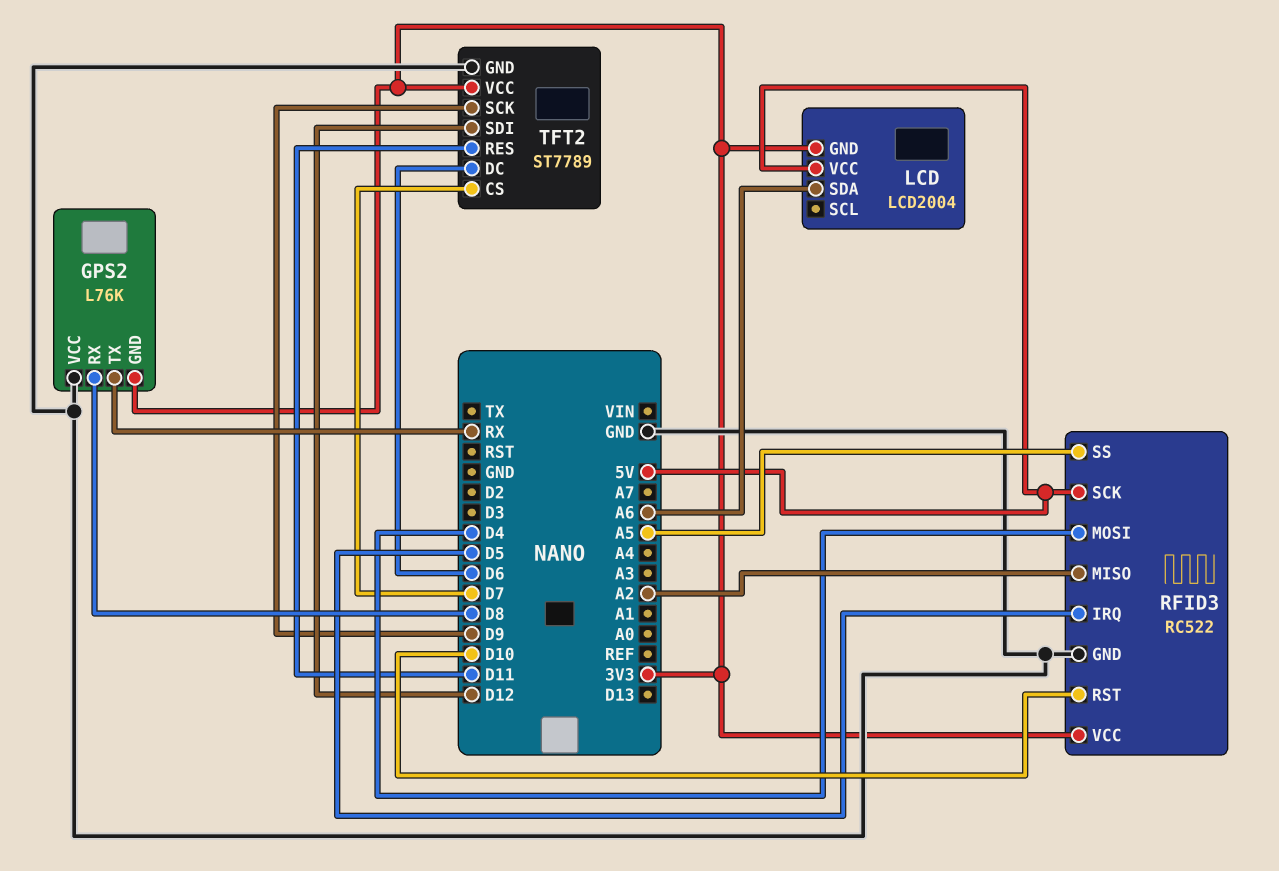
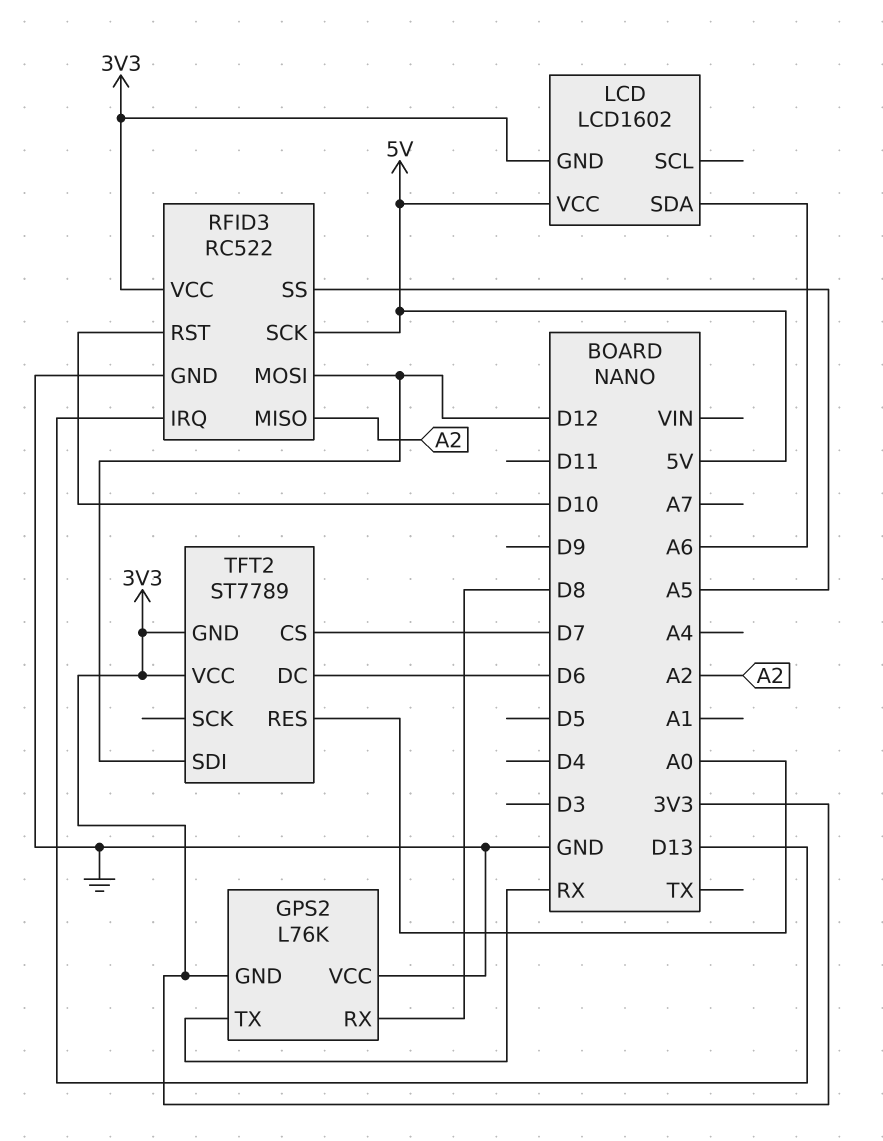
LCD: LCD2004 -> LCD1602
RFID3 pin IRQ: D5 -> D13
RFID3 pin MOSI: D4 -> D12
TFT2 pin GND: GND -> 3V3
TFT2 pin RES: D11 -> A0
TFT2 pin SCK: D9 -> none

